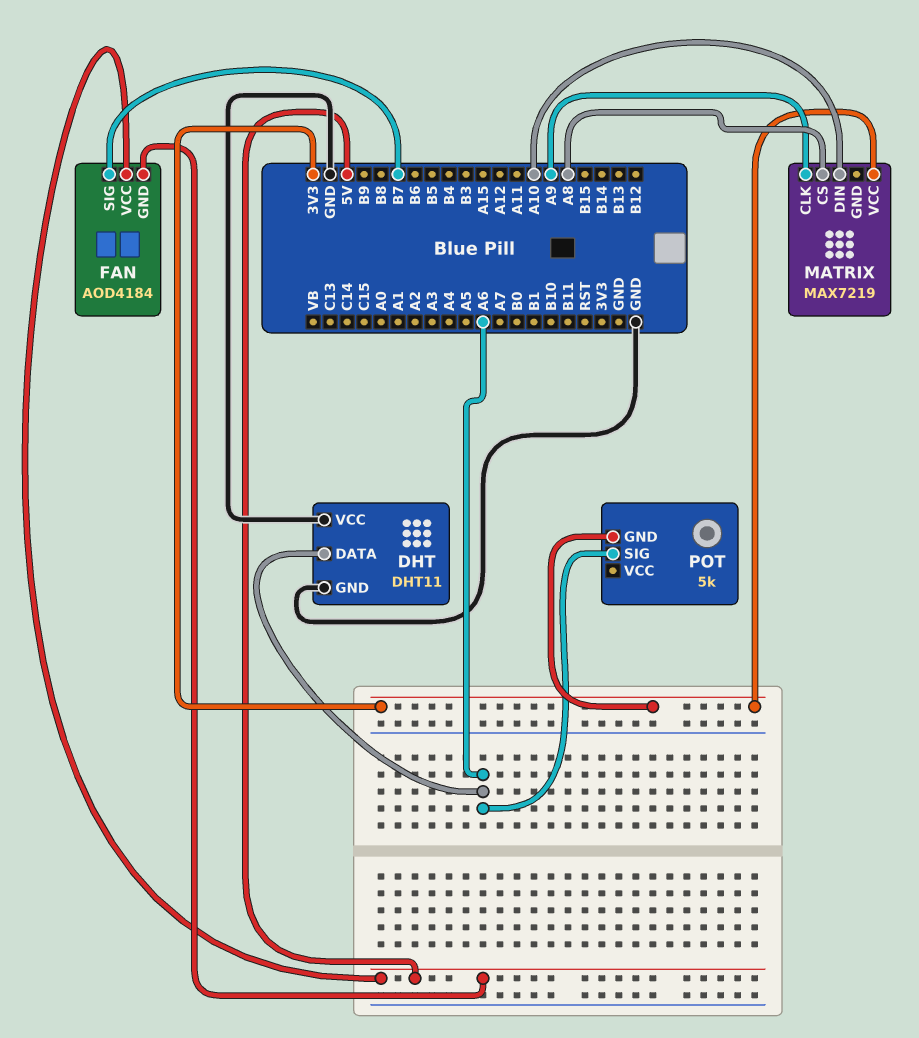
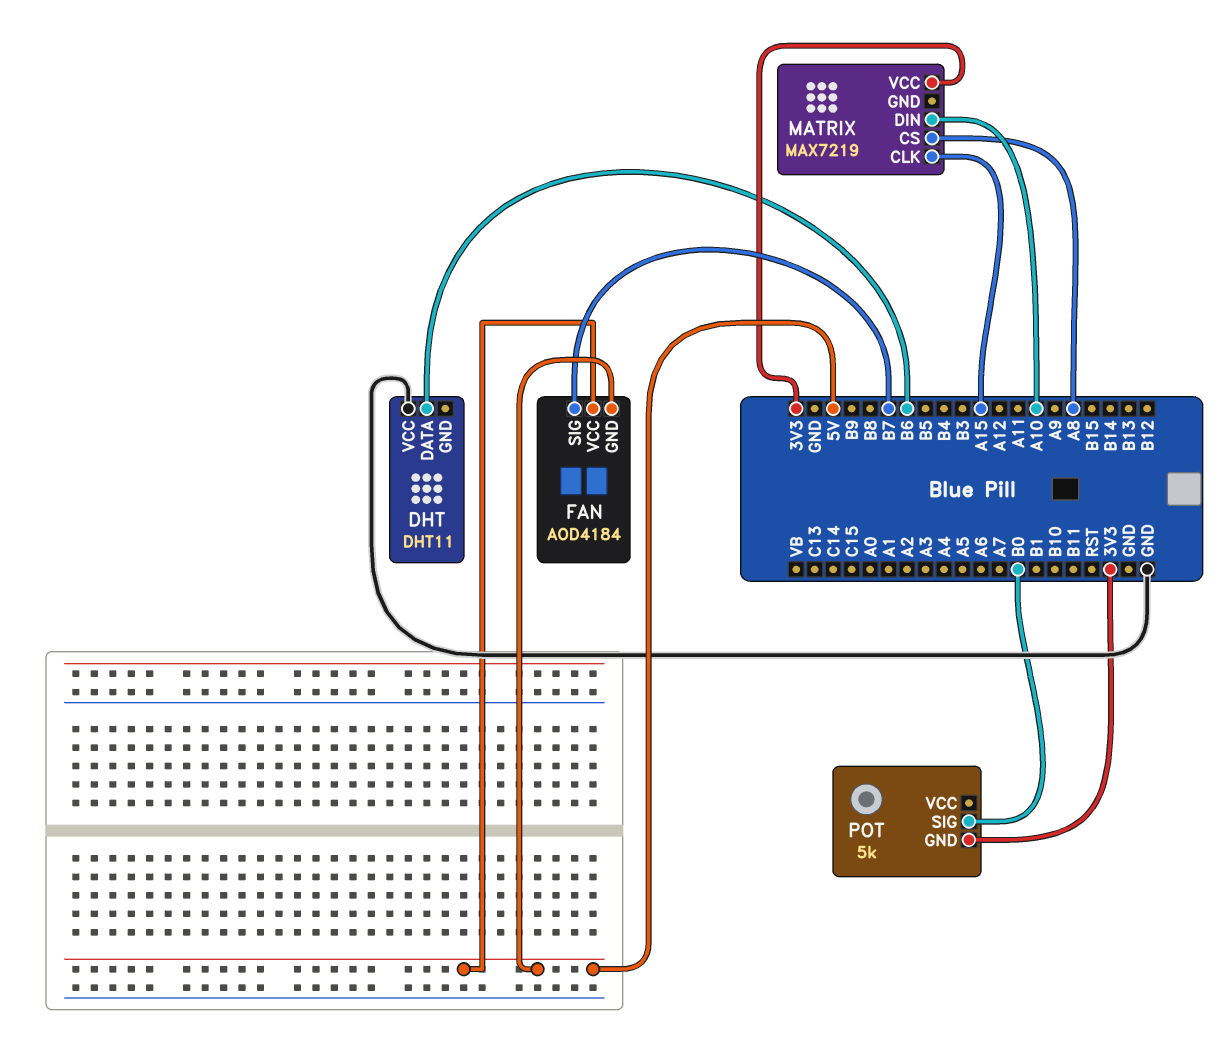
DHT pin DATA: A6 -> B6
DHT pin GND: GND -> none
MATRIX pin CLK: A9 -> A15
POT pin SIG: A6 -> B0

